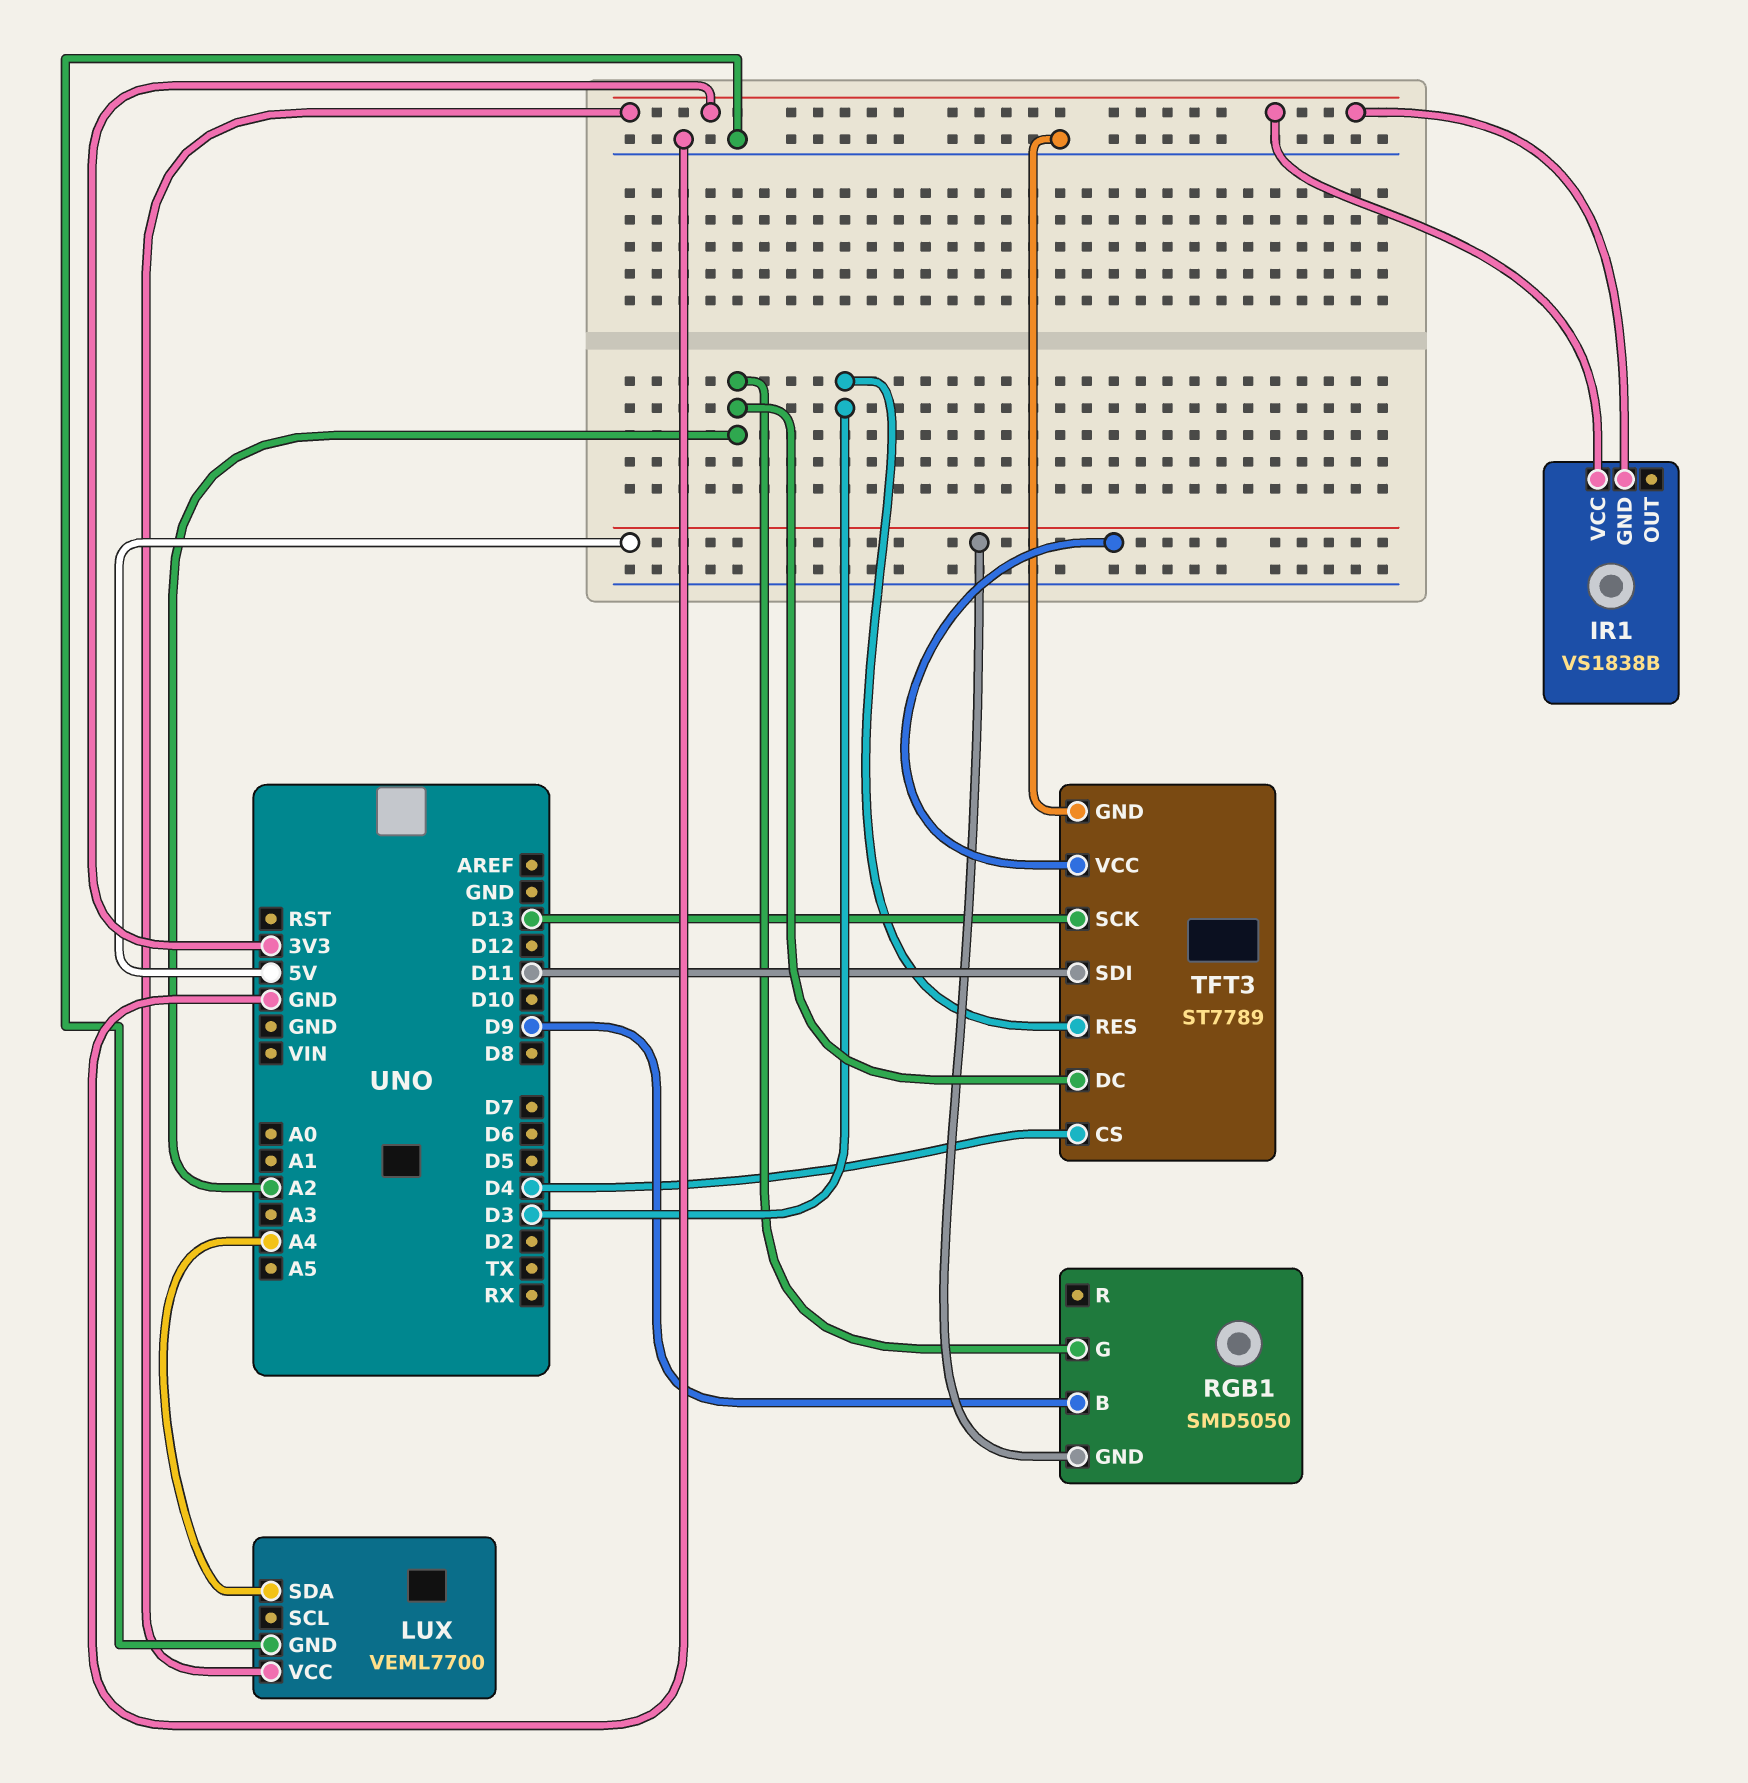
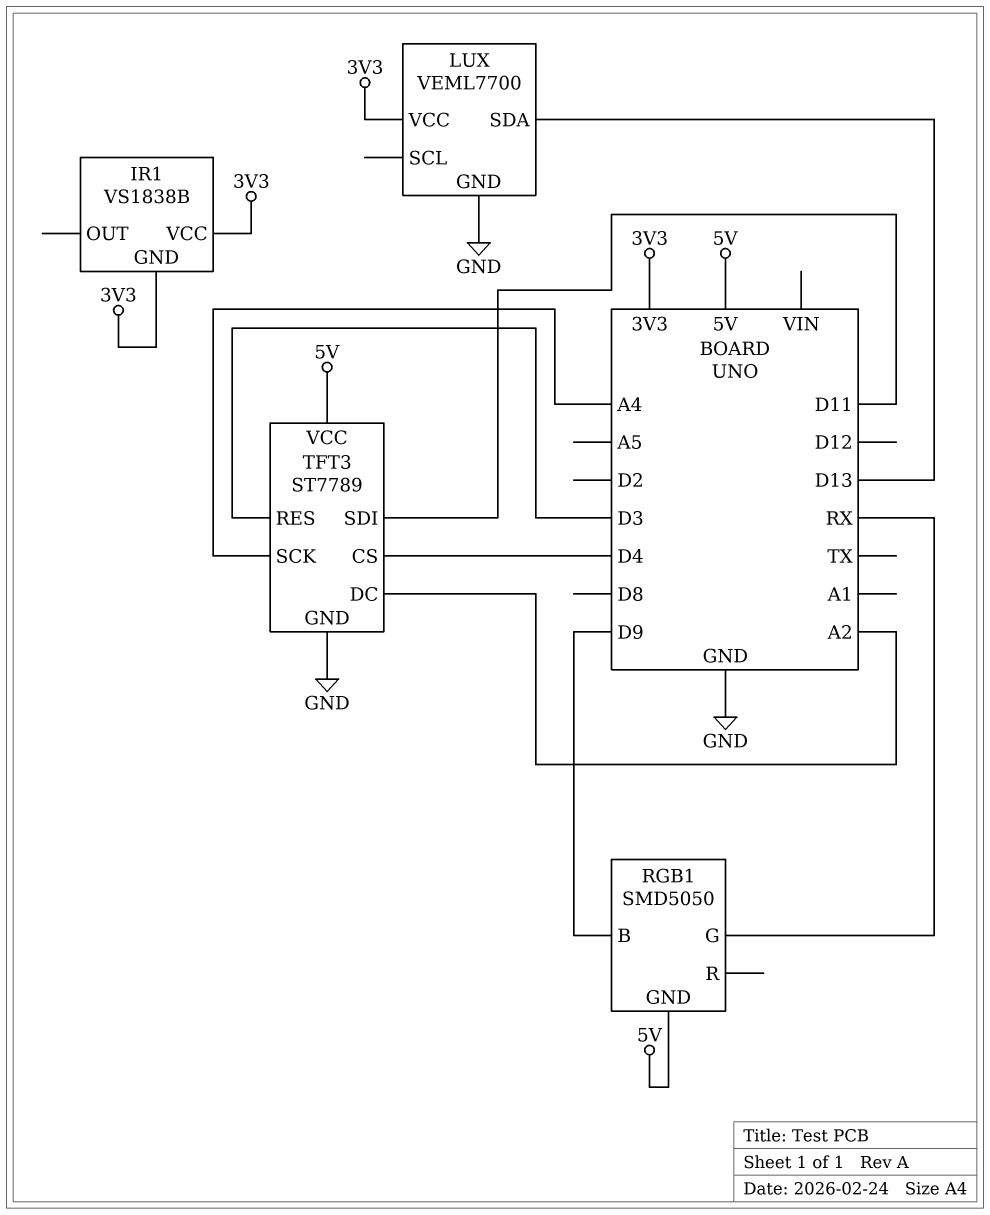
LUX pin SDA: A4 -> D13
RGB1 pin G: A2 -> RX
TFT3 pin SCK: D13 -> A4

